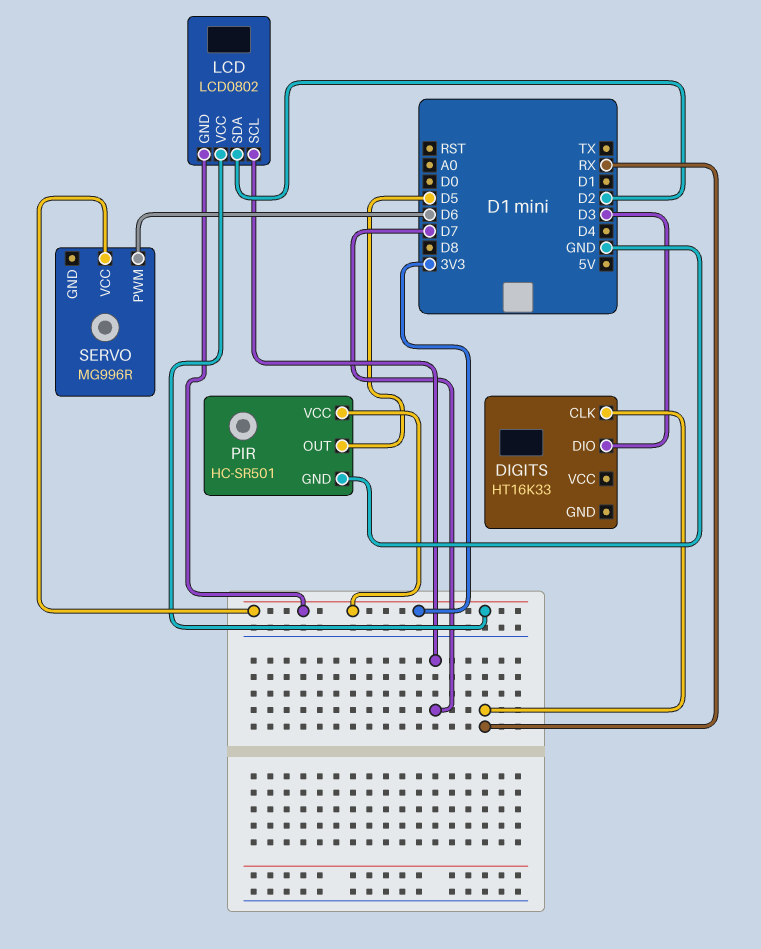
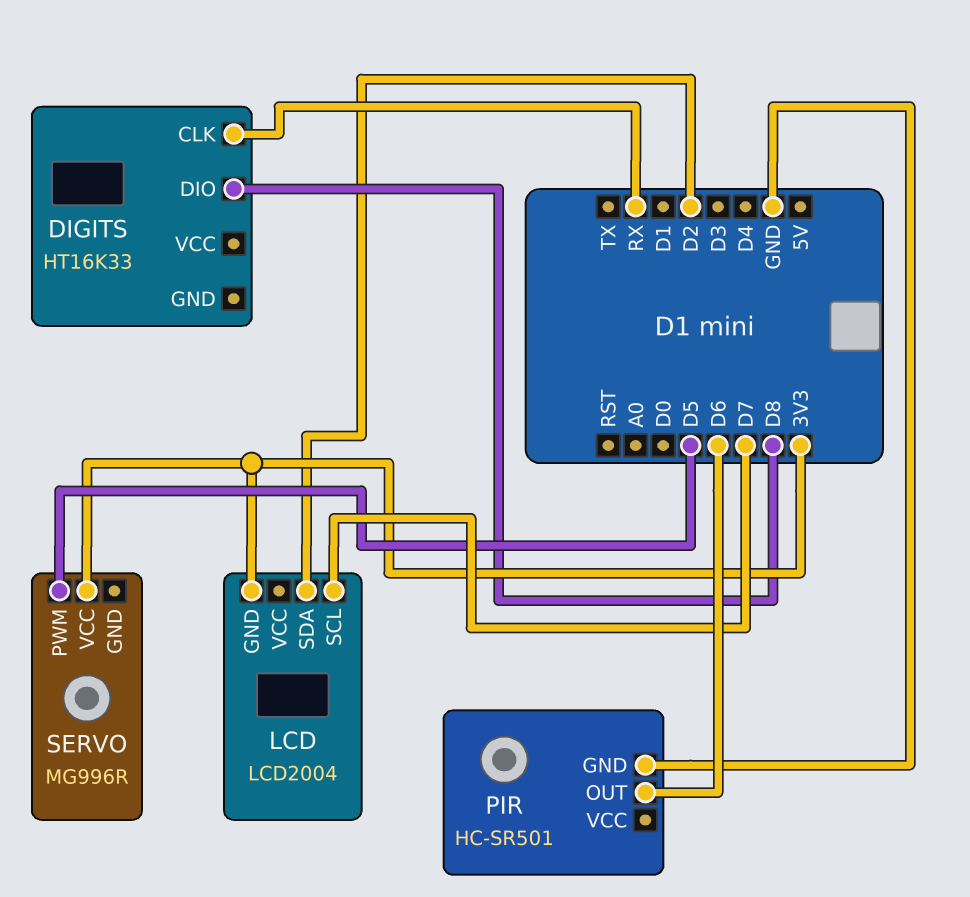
DIGITS pin DIO: D3 -> D8
LCD: LCD0802 -> LCD2004
LCD pin VCC: 3V3 -> none
PIR pin OUT: D5 -> D6
PIR pin VCC: 3V3 -> none
SERVO pin PWM: D6 -> D5

